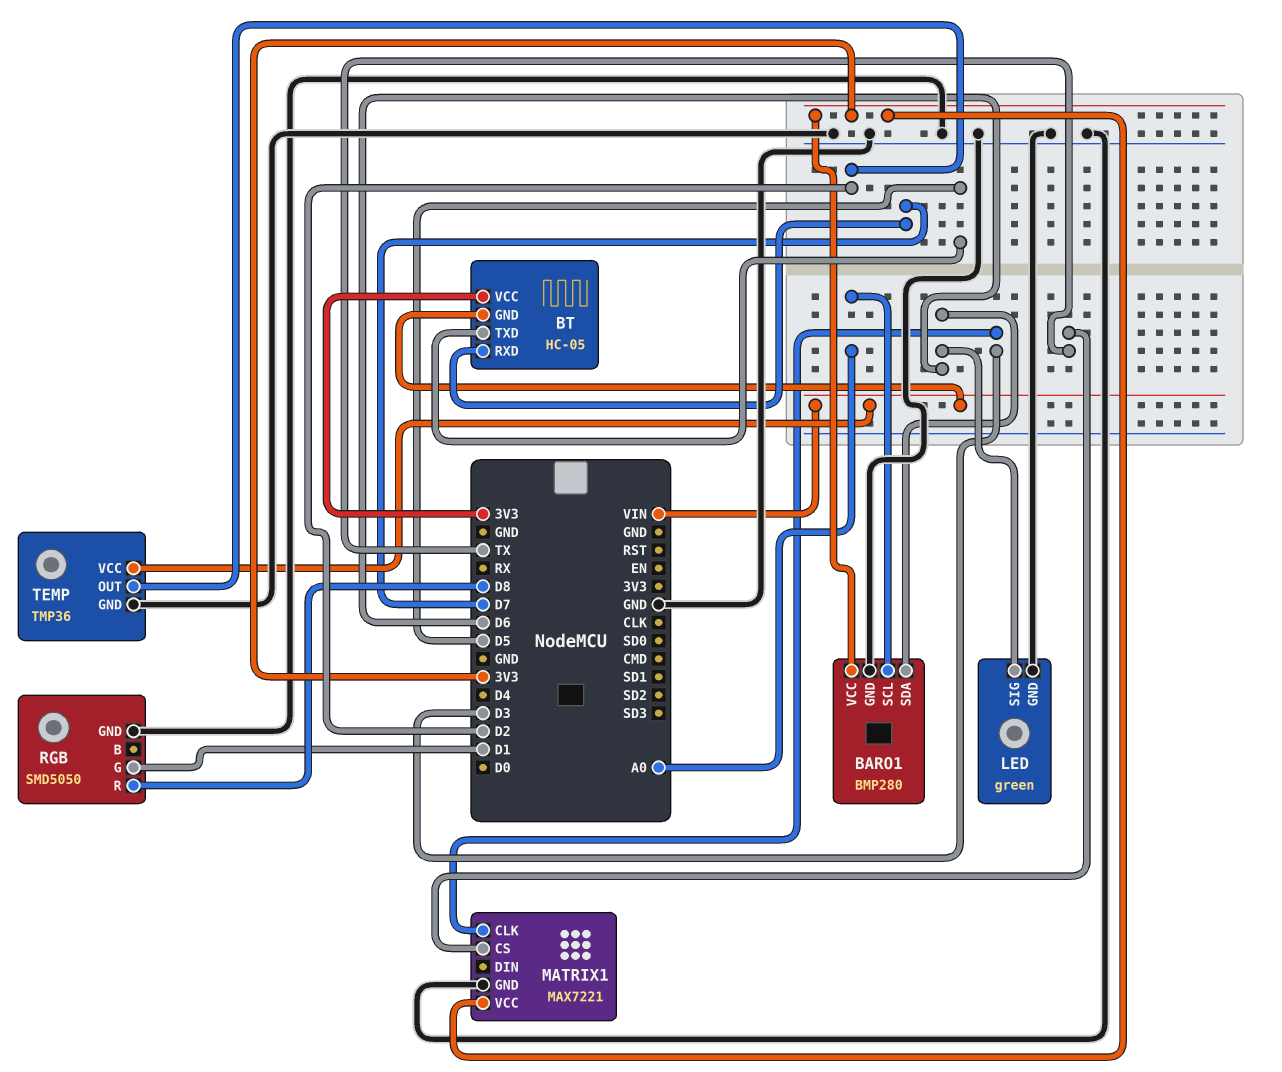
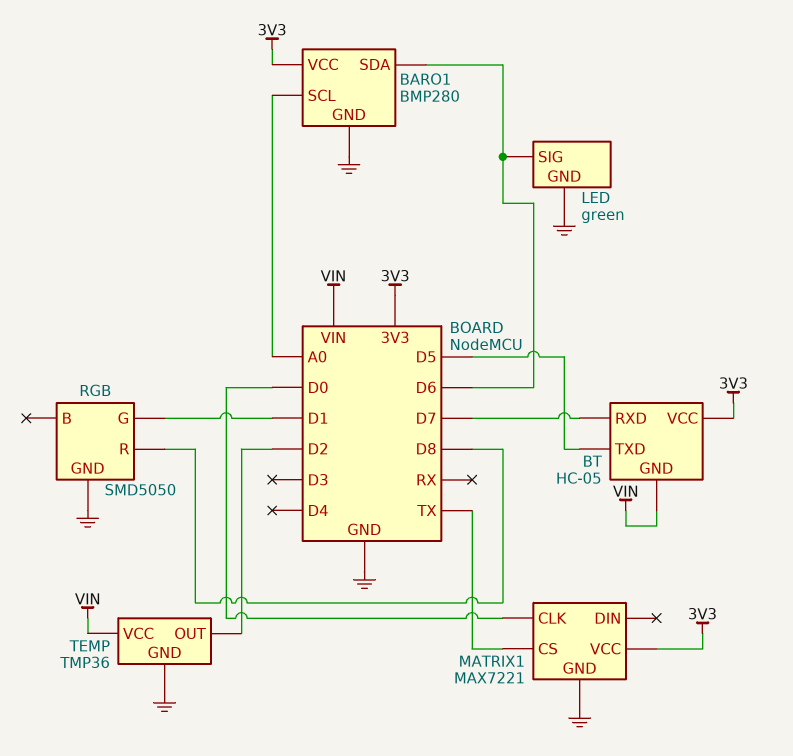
MATRIX1 pin CLK: D3 -> D0

